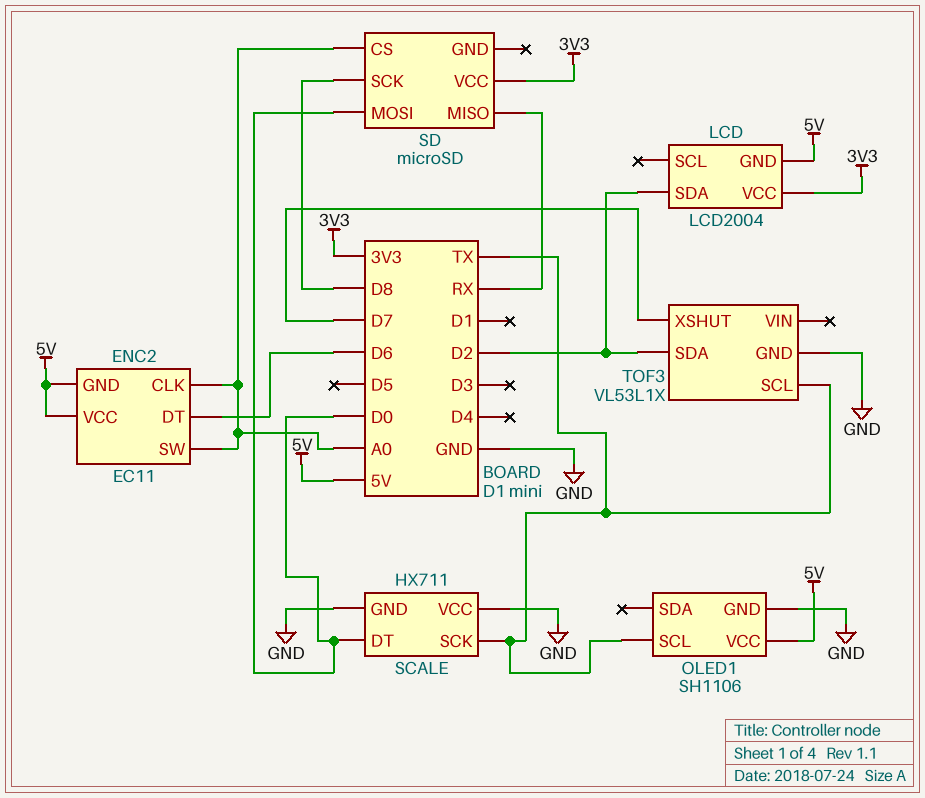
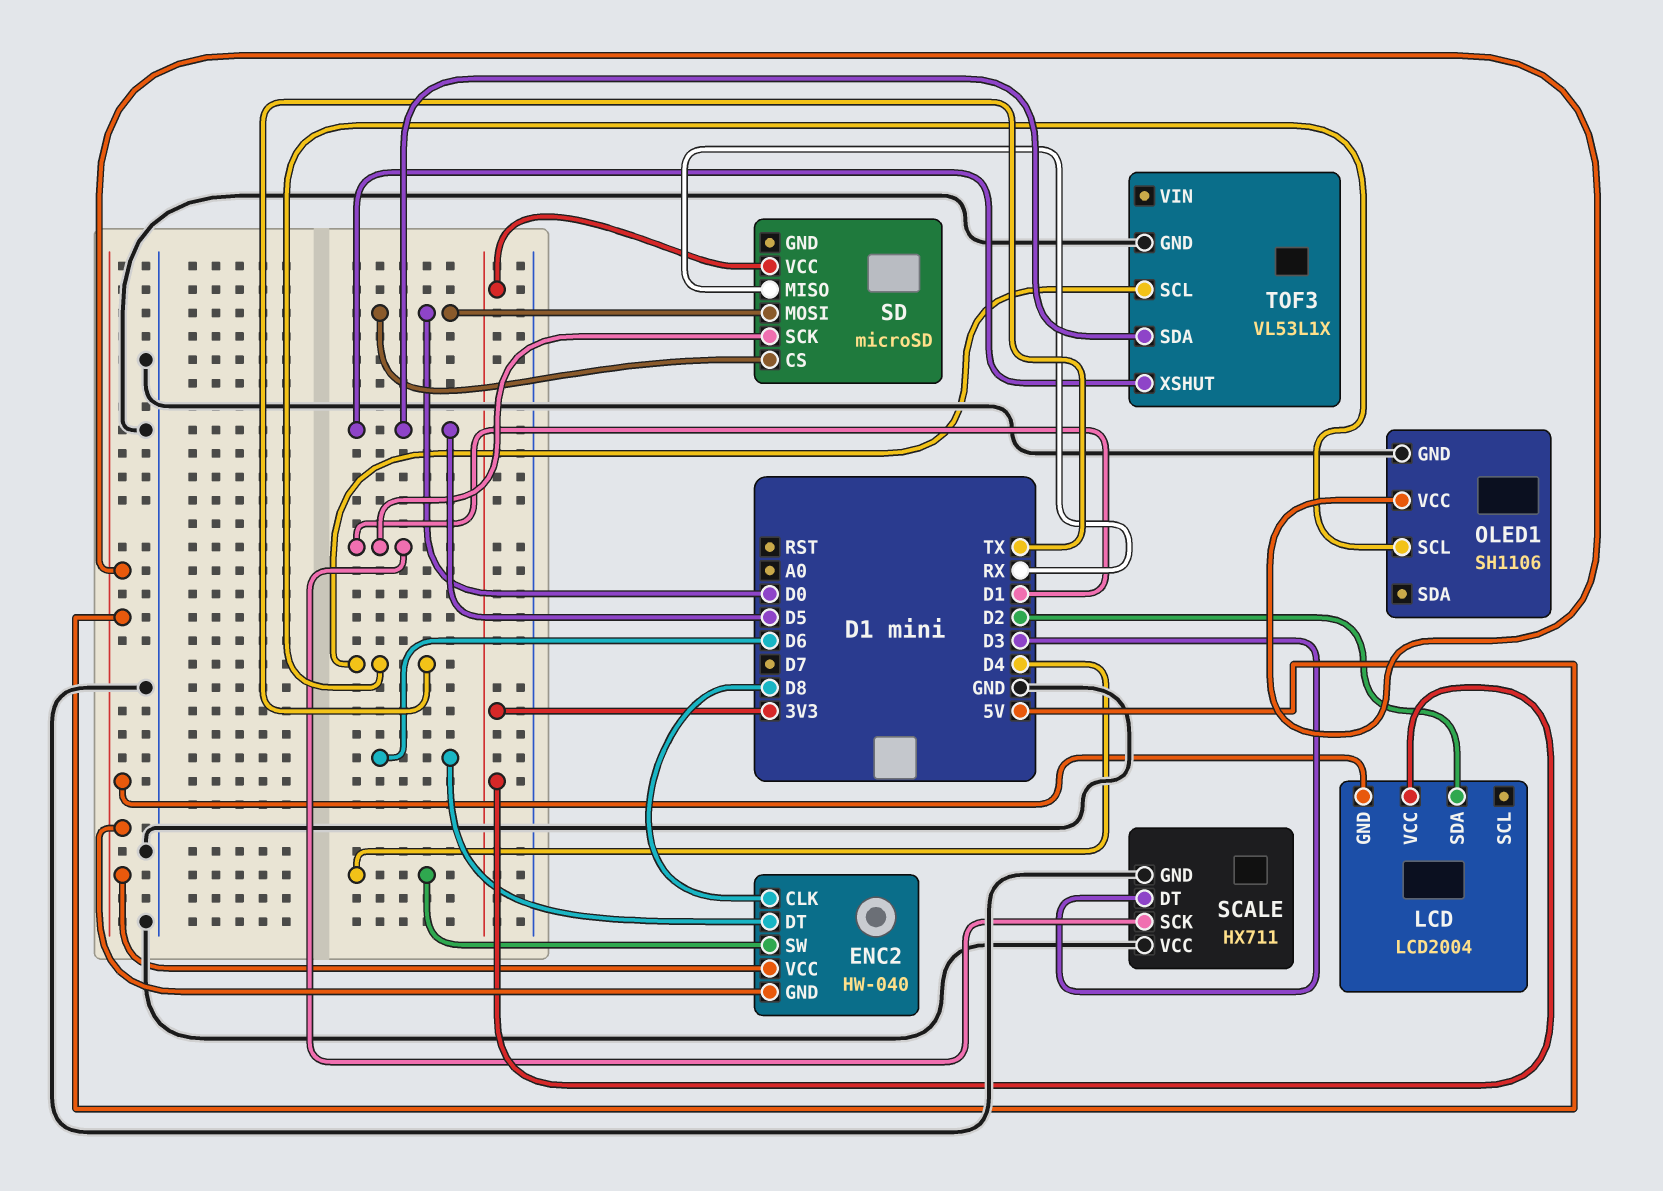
ENC2: EC11 -> HW-040
ENC2 pin CLK: A0 -> D8
ENC2 pin SW: A0 -> D4
SCALE pin DT: D0 -> D3
SCALE pin SCK: TX -> D1
SD pin CS: A0 -> D0
SD pin SCK: D8 -> D1
TOF3 pin SDA: D2 -> D5
TOF3 pin XSHUT: D7 -> D5

